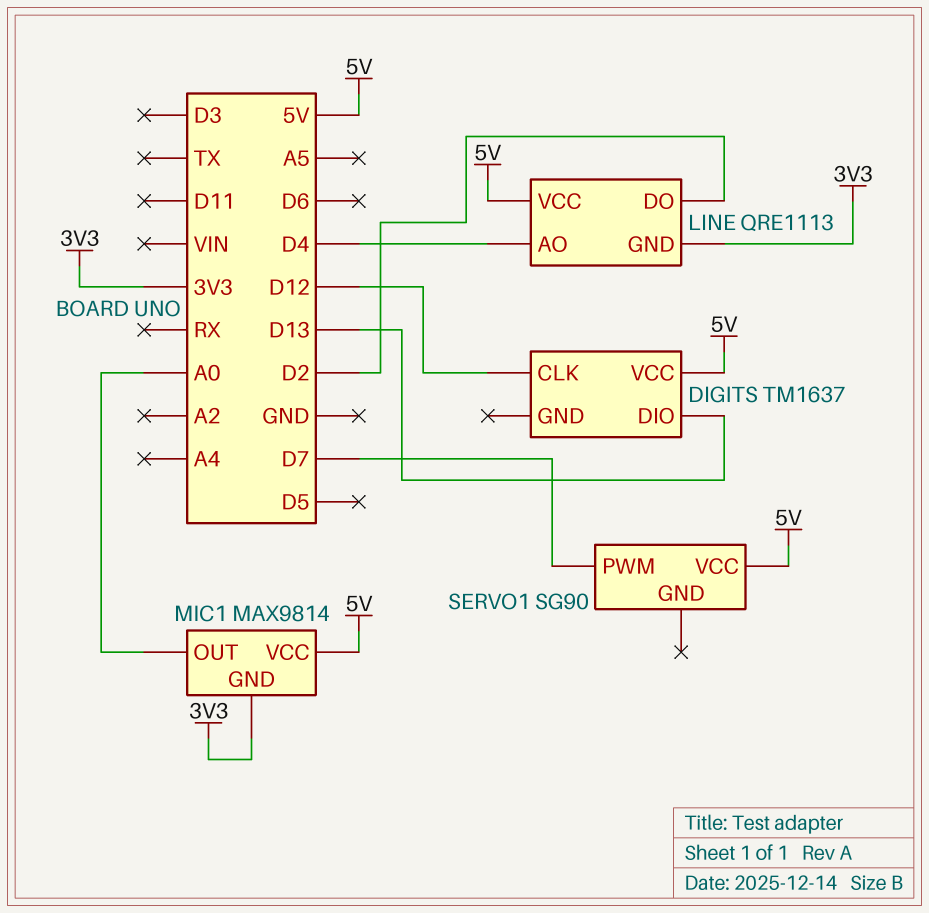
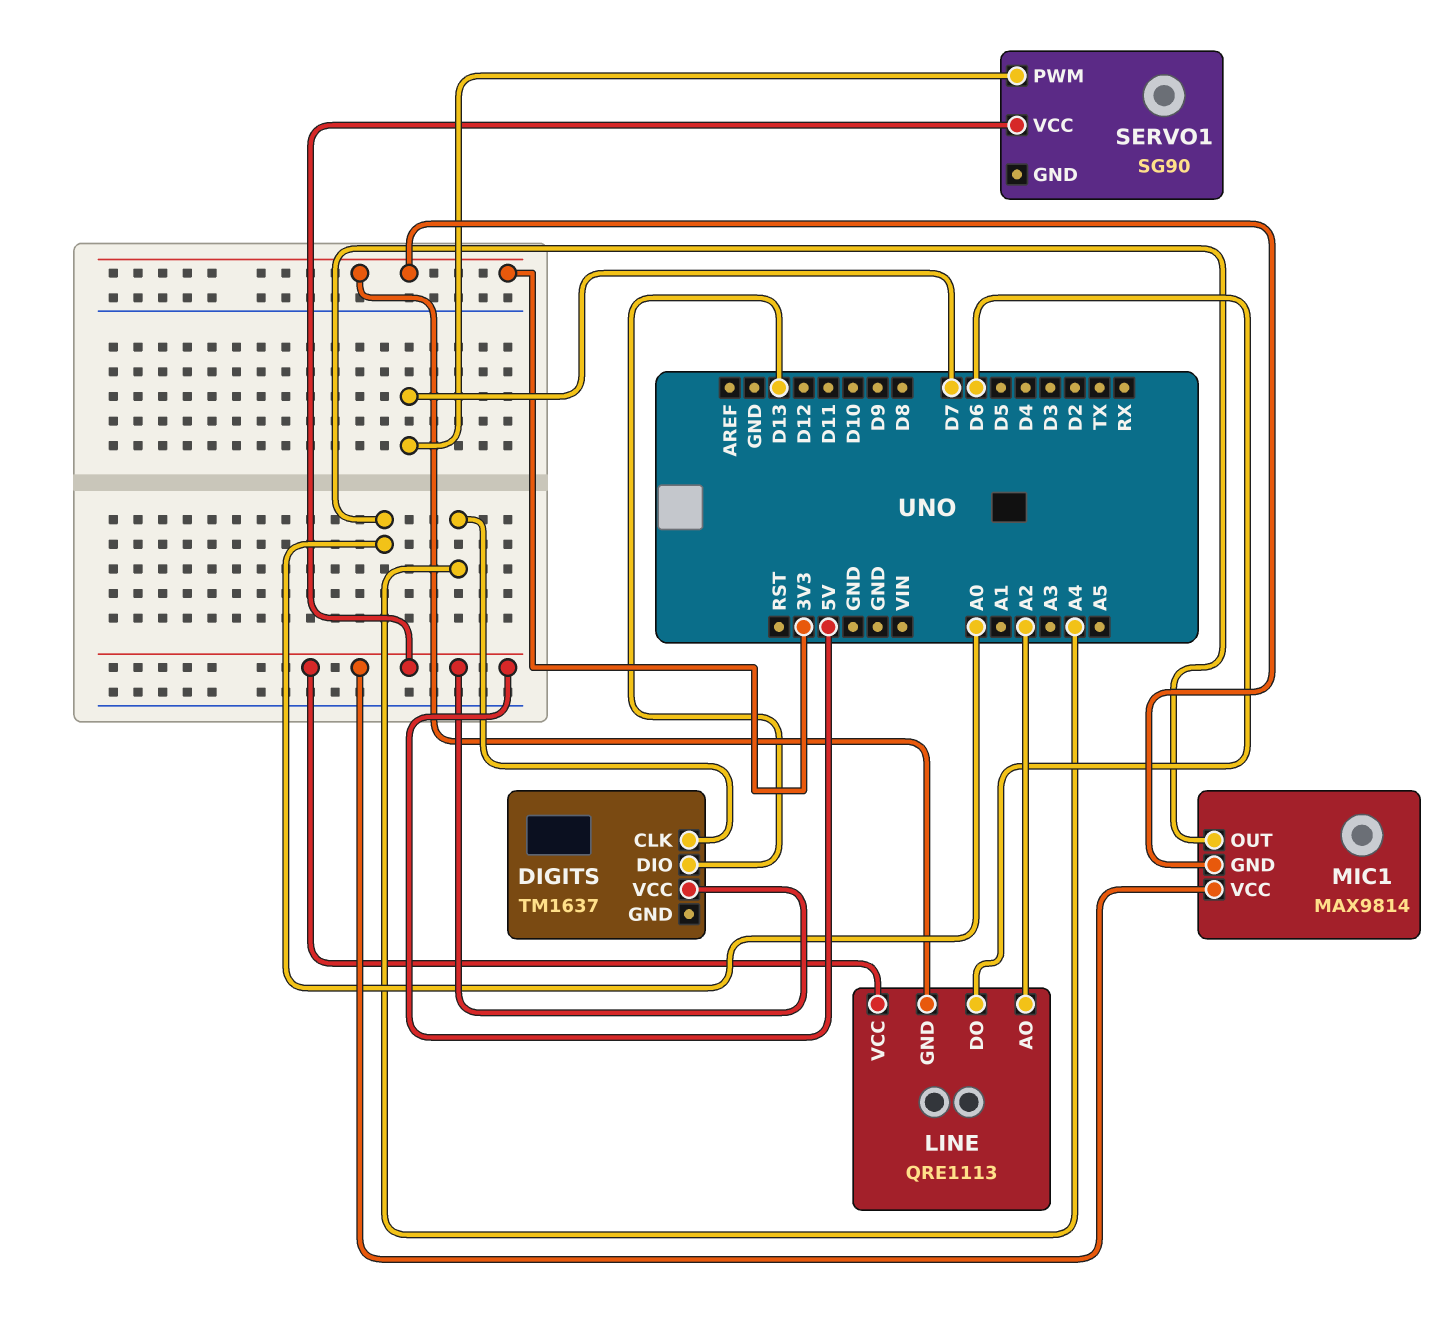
DIGITS pin CLK: D12 -> A4
LINE pin AO: D4 -> A2
LINE pin DO: D2 -> D6

